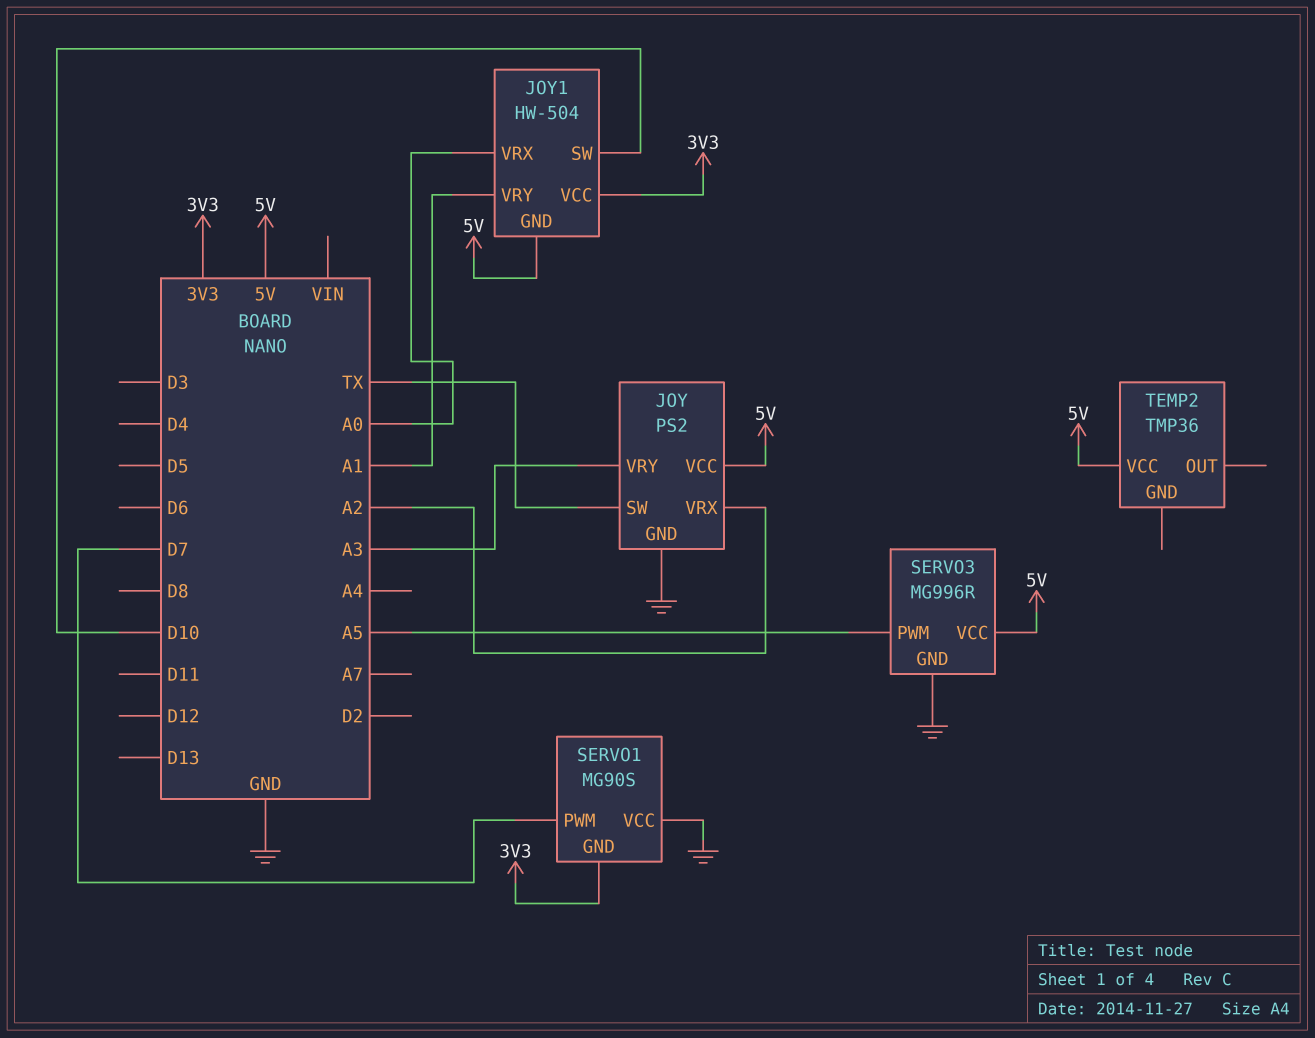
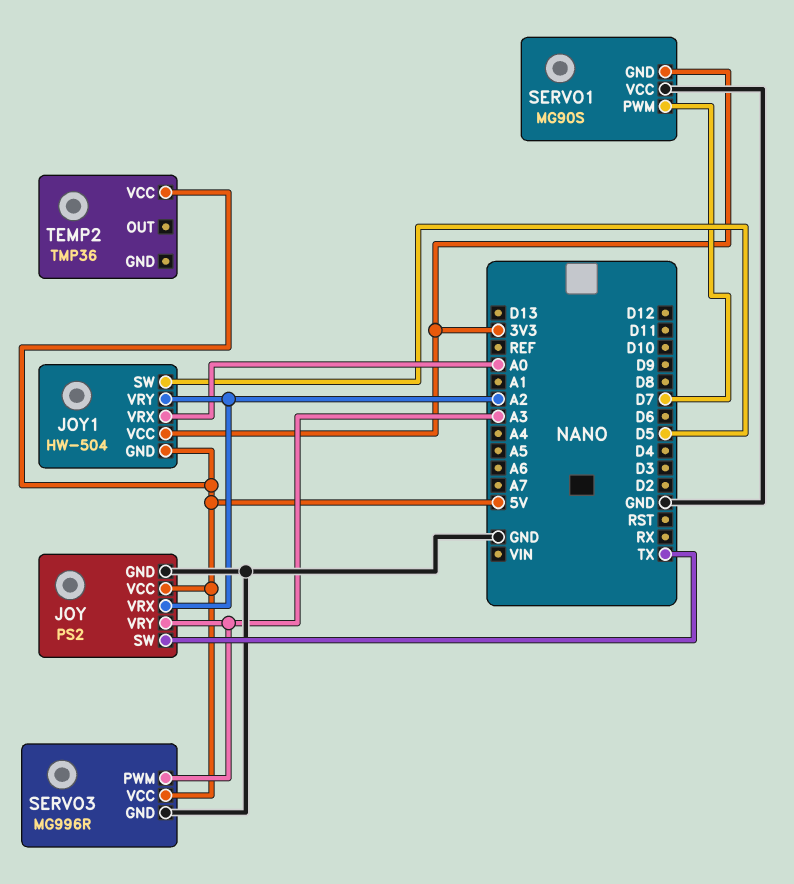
JOY1 pin SW: D10 -> D5
JOY1 pin VRY: A1 -> A2
SERVO3 pin PWM: A5 -> A3

